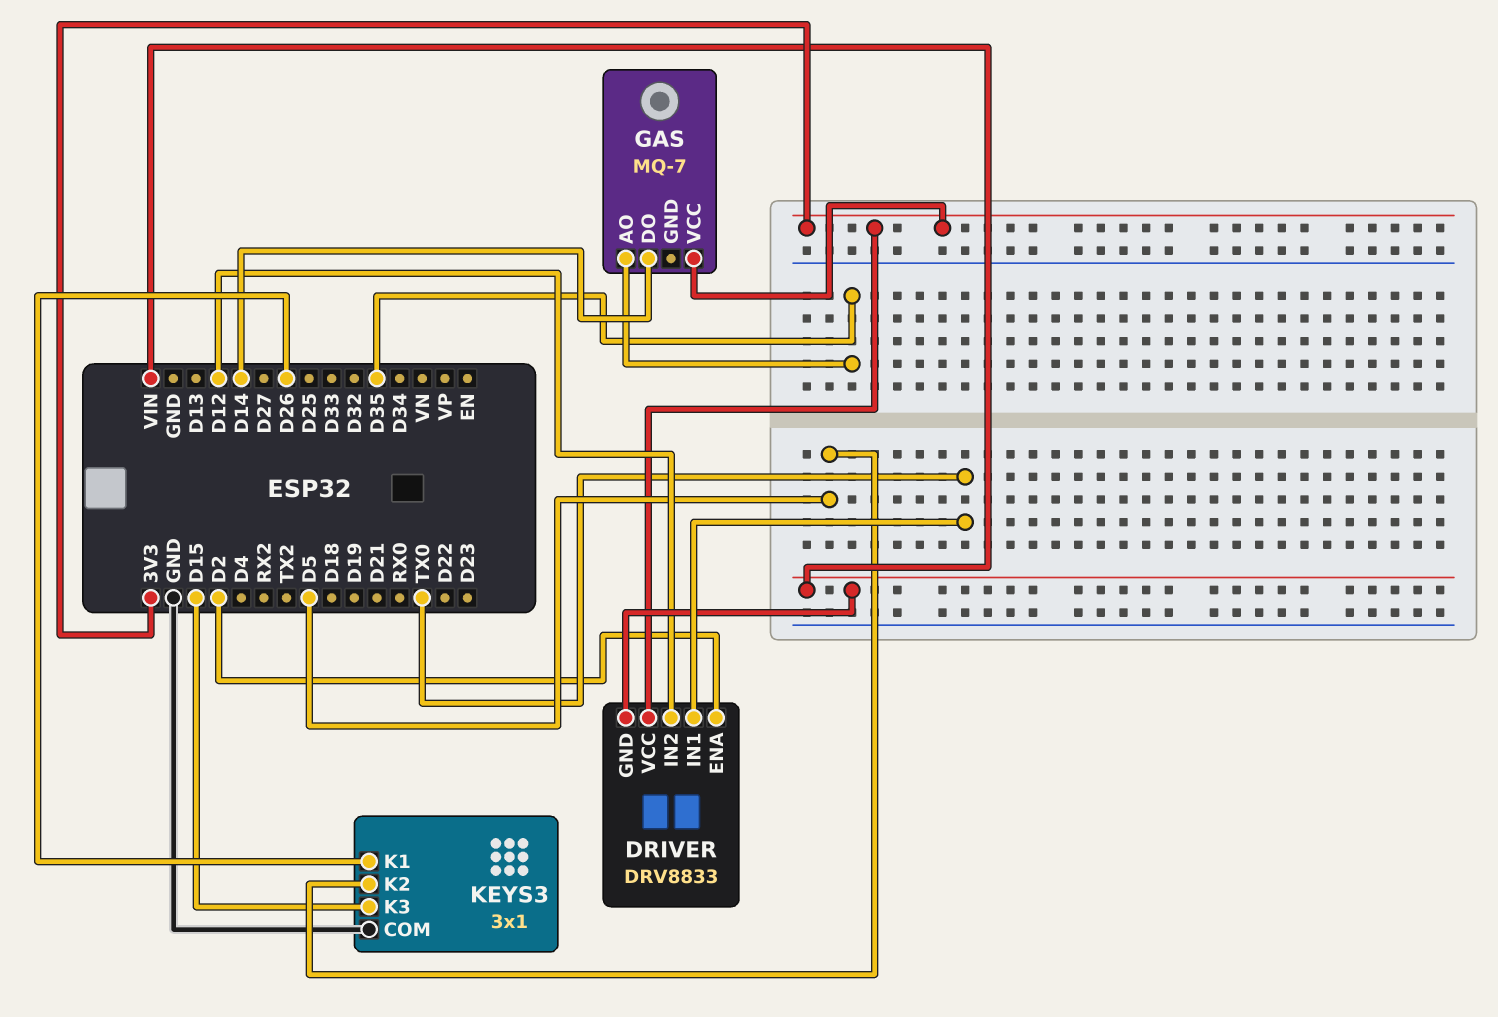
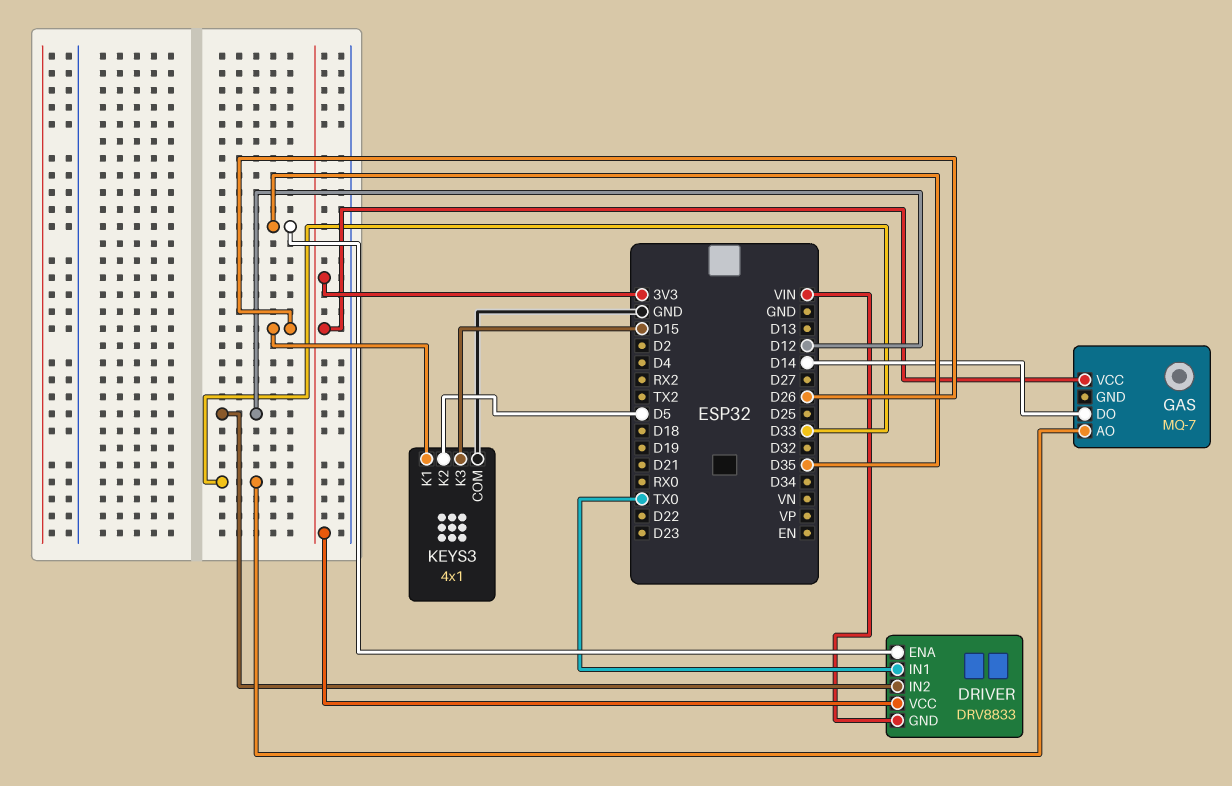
DRIVER pin ENA: D2 -> D35
GAS pin AO: D35 -> D33
KEYS3: 3x1 -> 4x1

